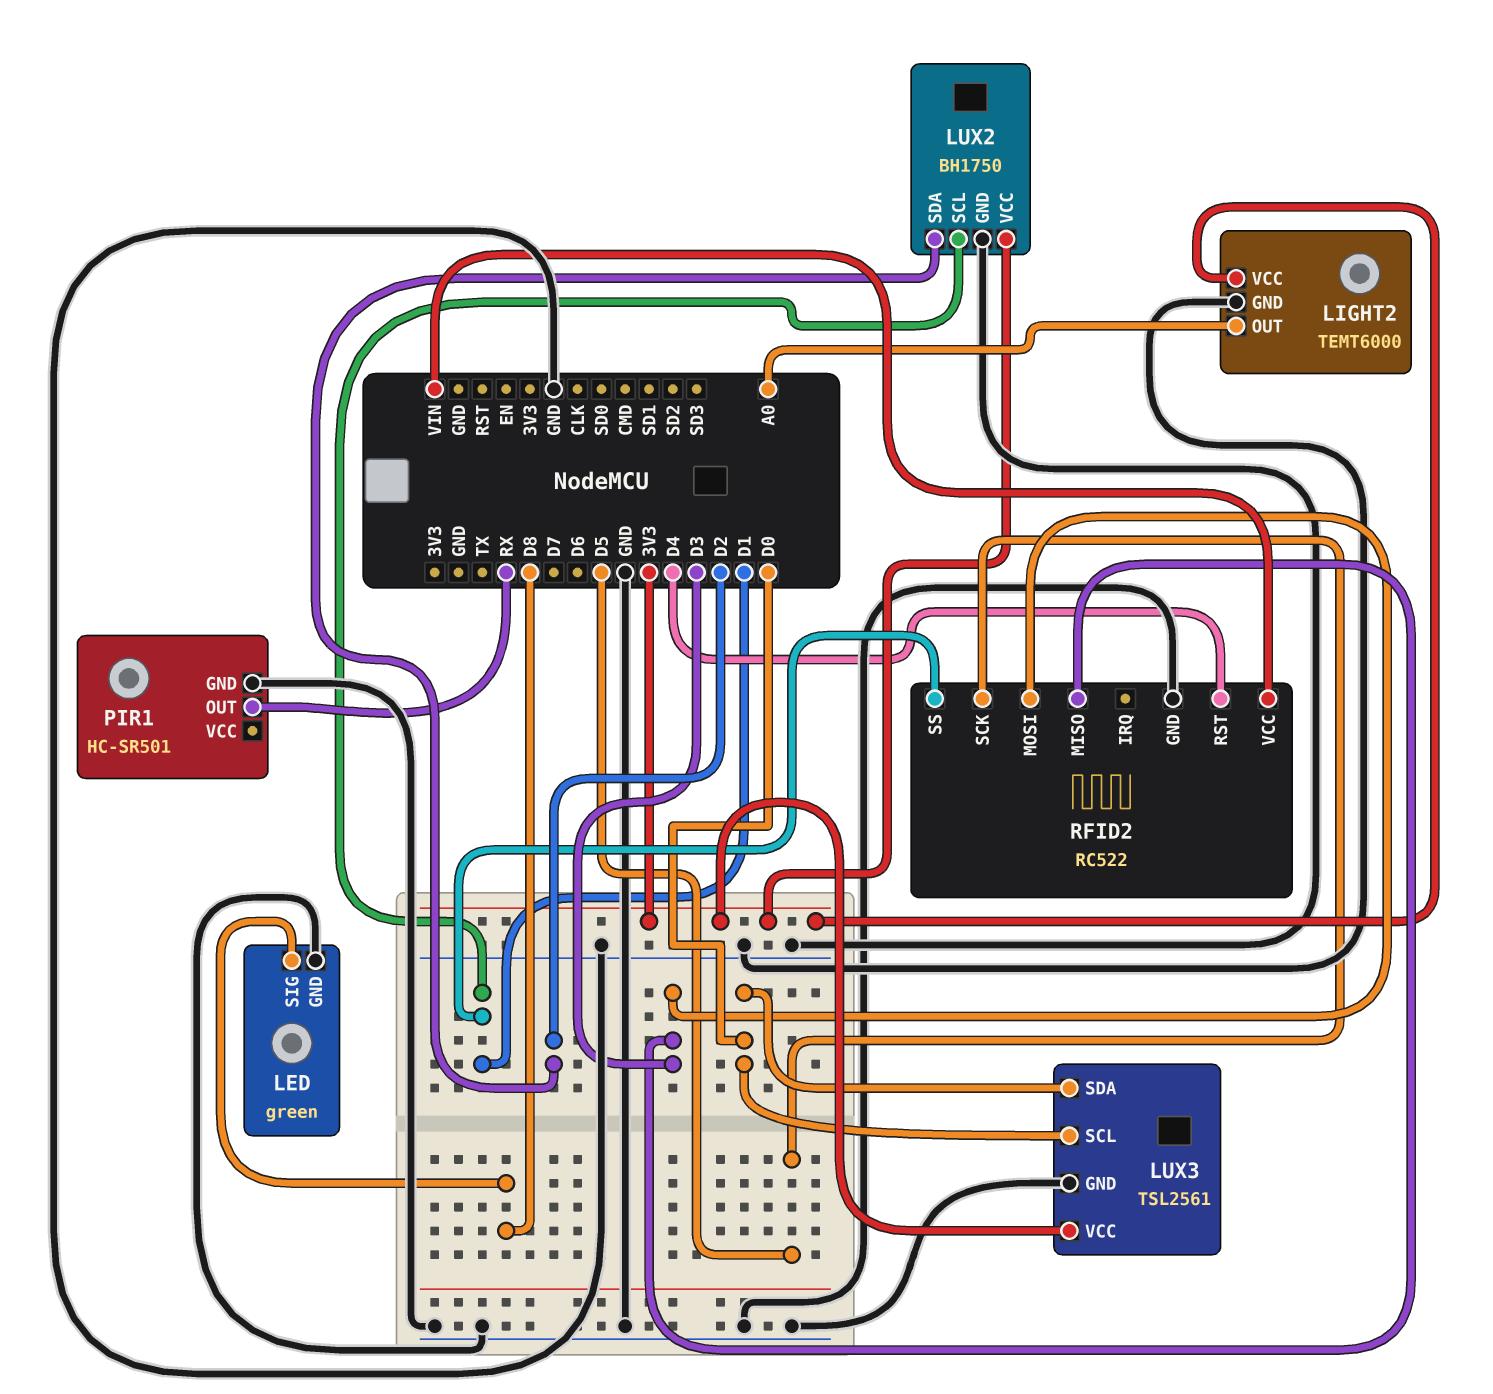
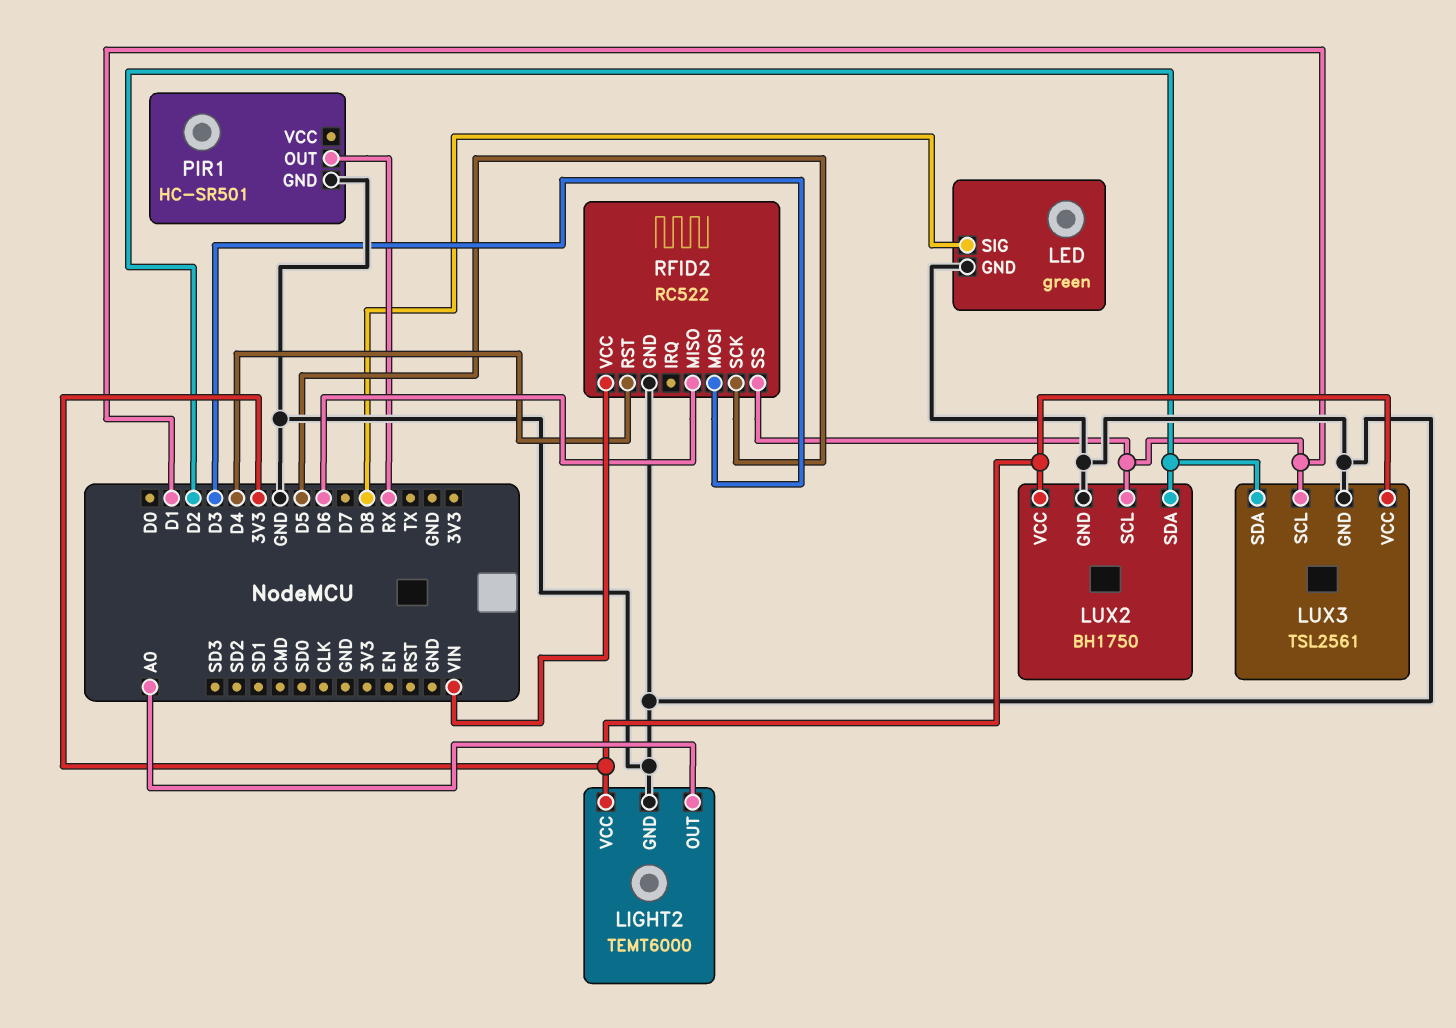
LUX3 pin SCL: D0 -> D1
LUX3 pin SDA: D0 -> D2
RFID2 pin MISO: D3 -> D6

